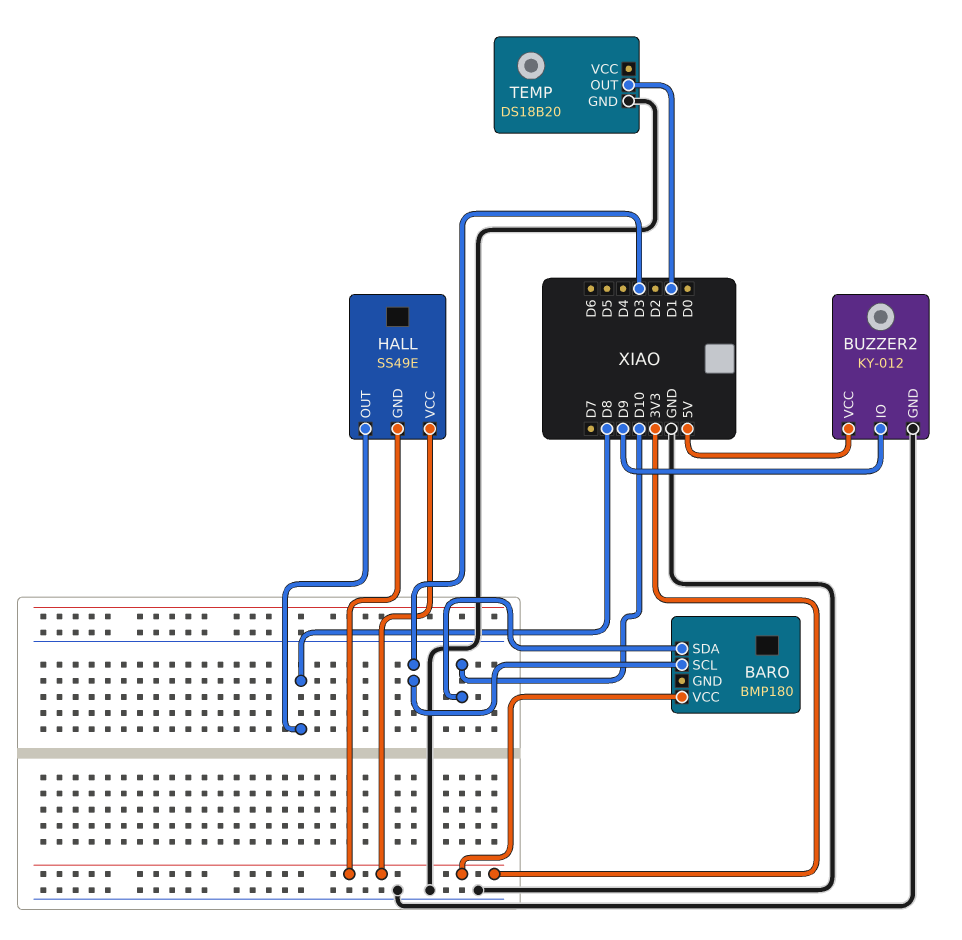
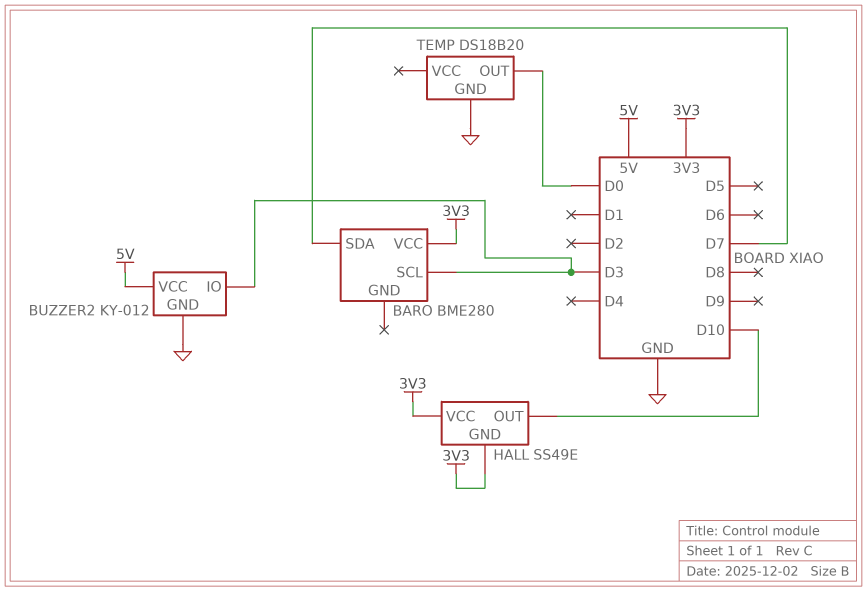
BARO: BMP180 -> BME280
BARO pin SDA: D10 -> D7
BUZZER2 pin IO: D9 -> D3
HALL pin OUT: D8 -> D10
TEMP pin OUT: D1 -> D0

